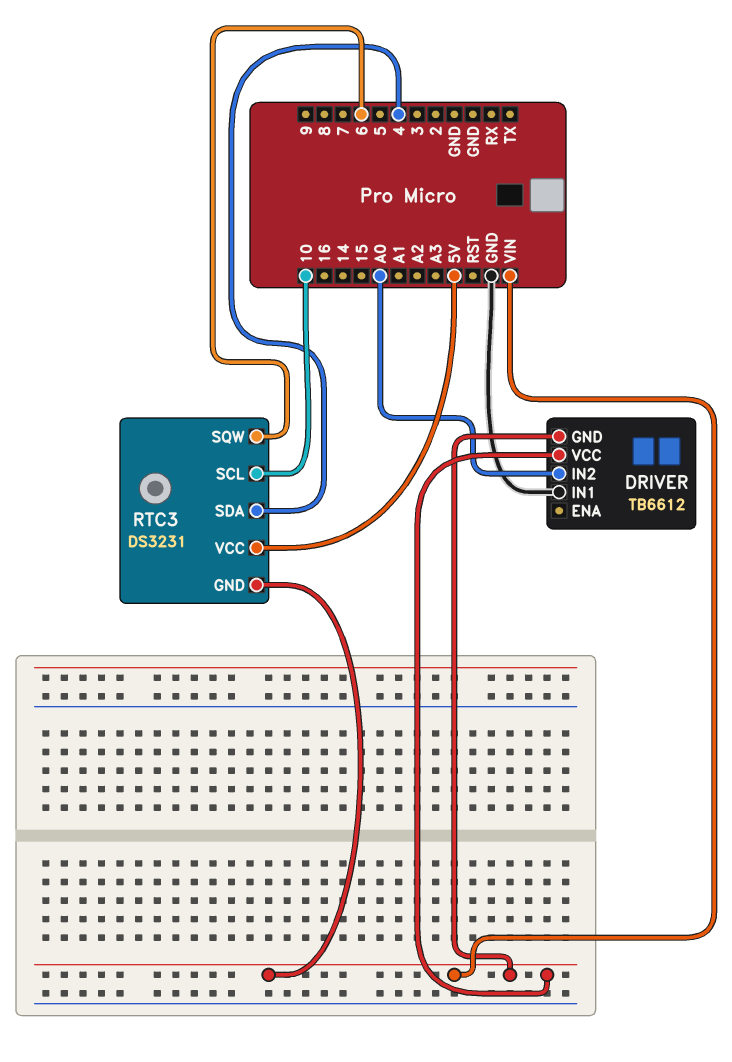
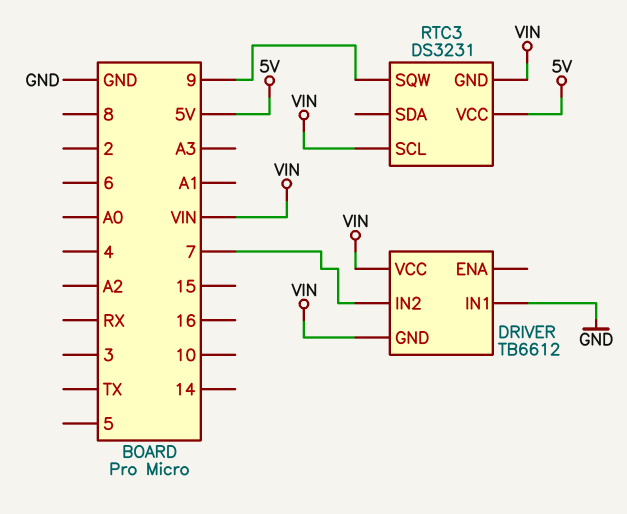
DRIVER pin IN2: A0 -> 7
RTC3 pin SCL: 10 -> VIN
RTC3 pin SDA: 4 -> none
RTC3 pin SQW: 6 -> 9

